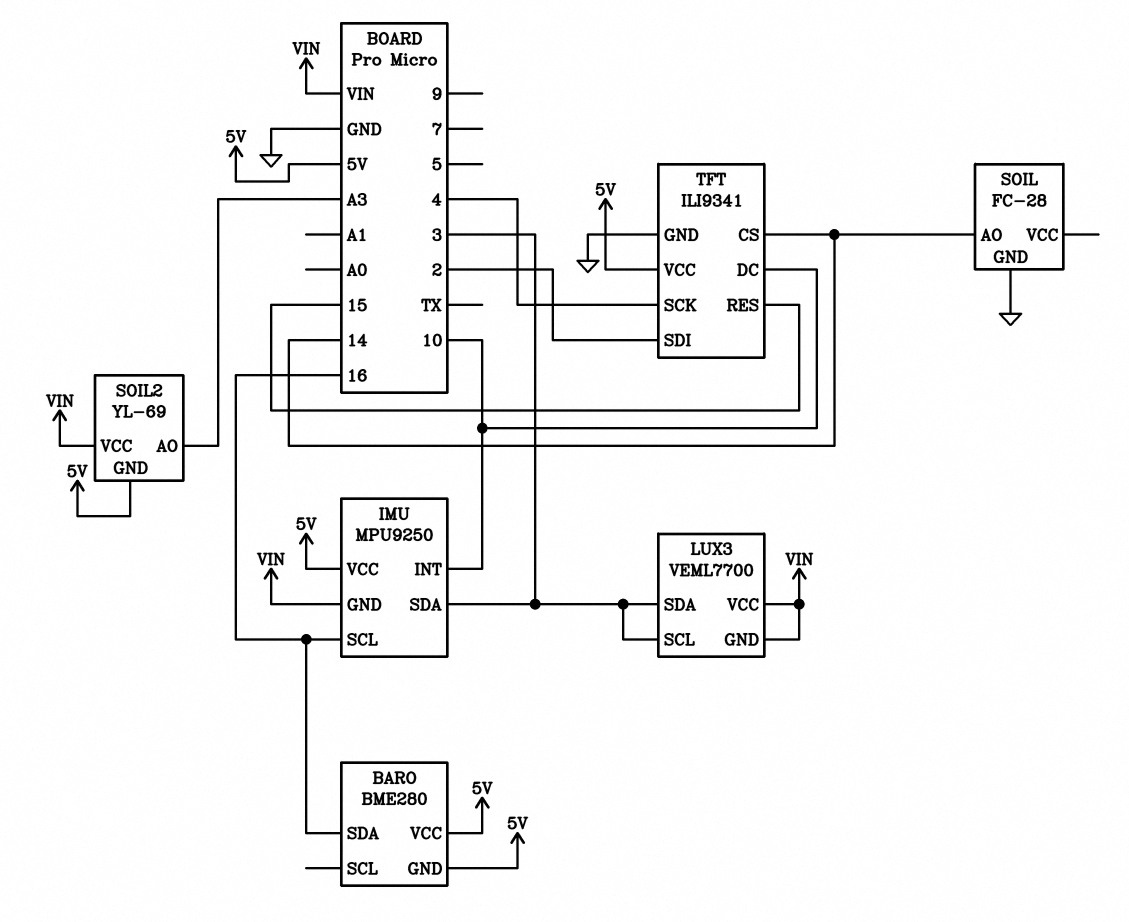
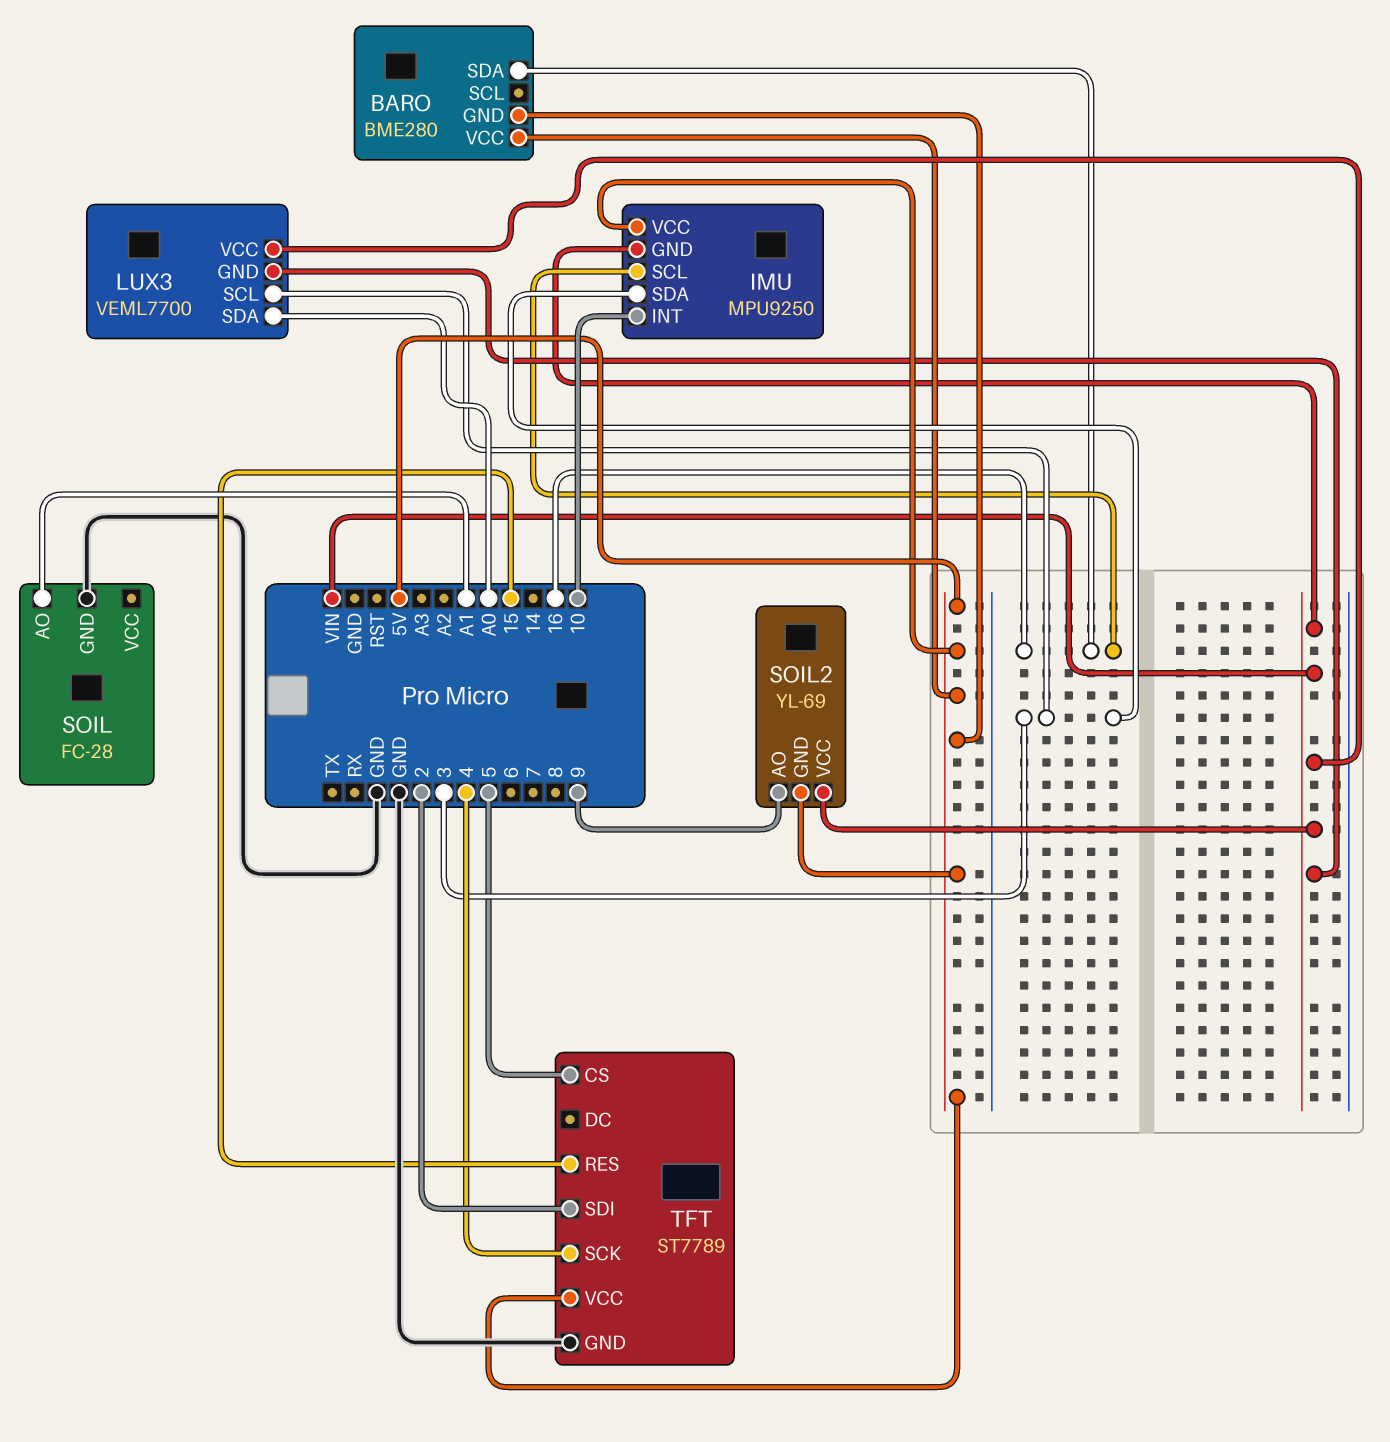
LUX3 pin SDA: 3 -> A0
SOIL pin AO: 14 -> A1
SOIL2 pin AO: A3 -> 9
TFT: ILI9341 -> ST7789
TFT pin CS: 14 -> 5
TFT pin DC: 10 -> none

